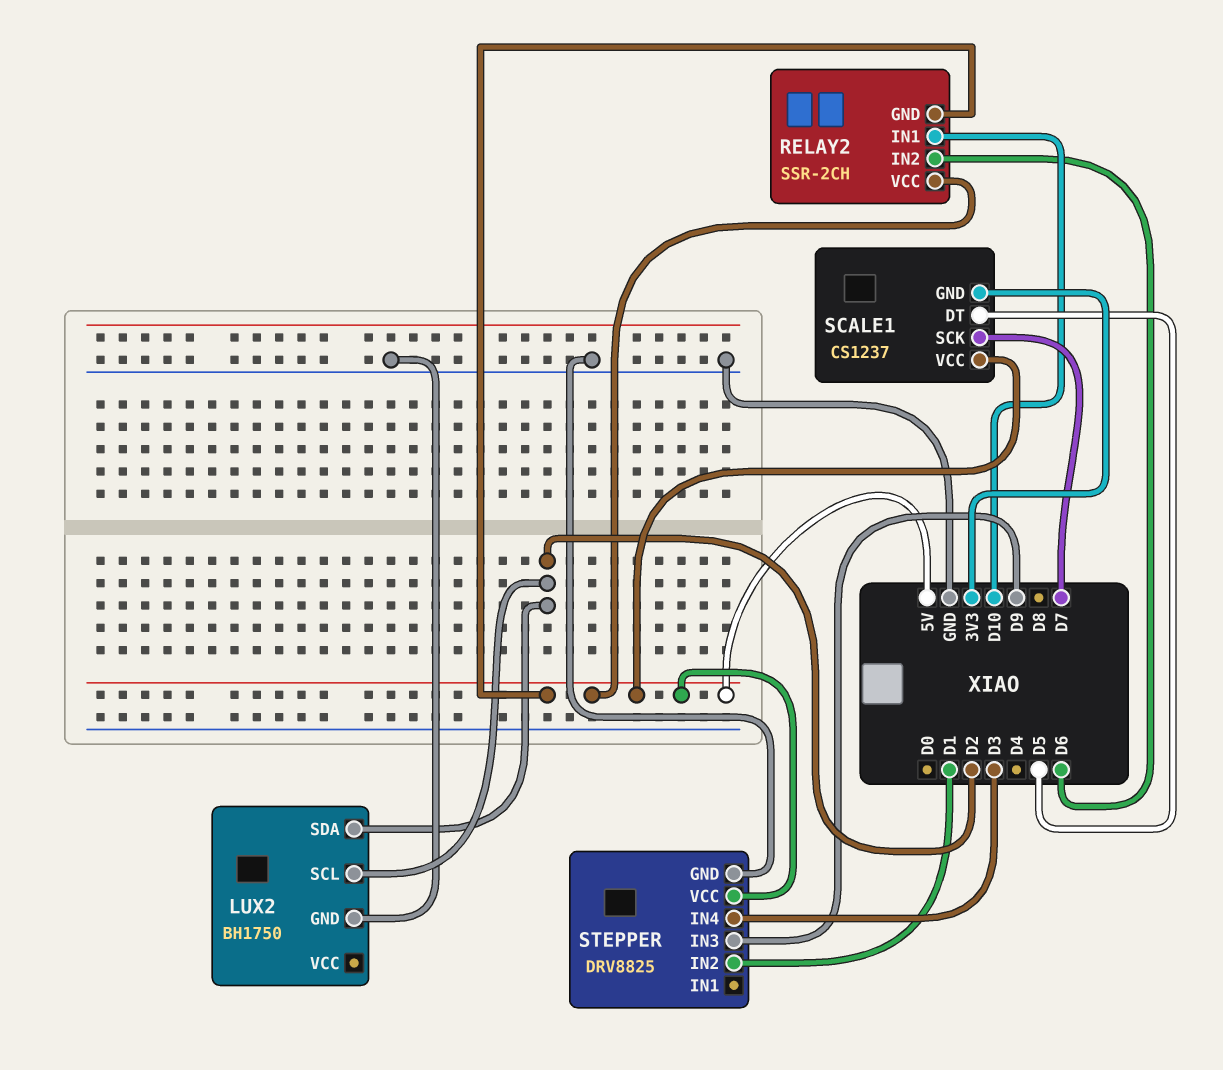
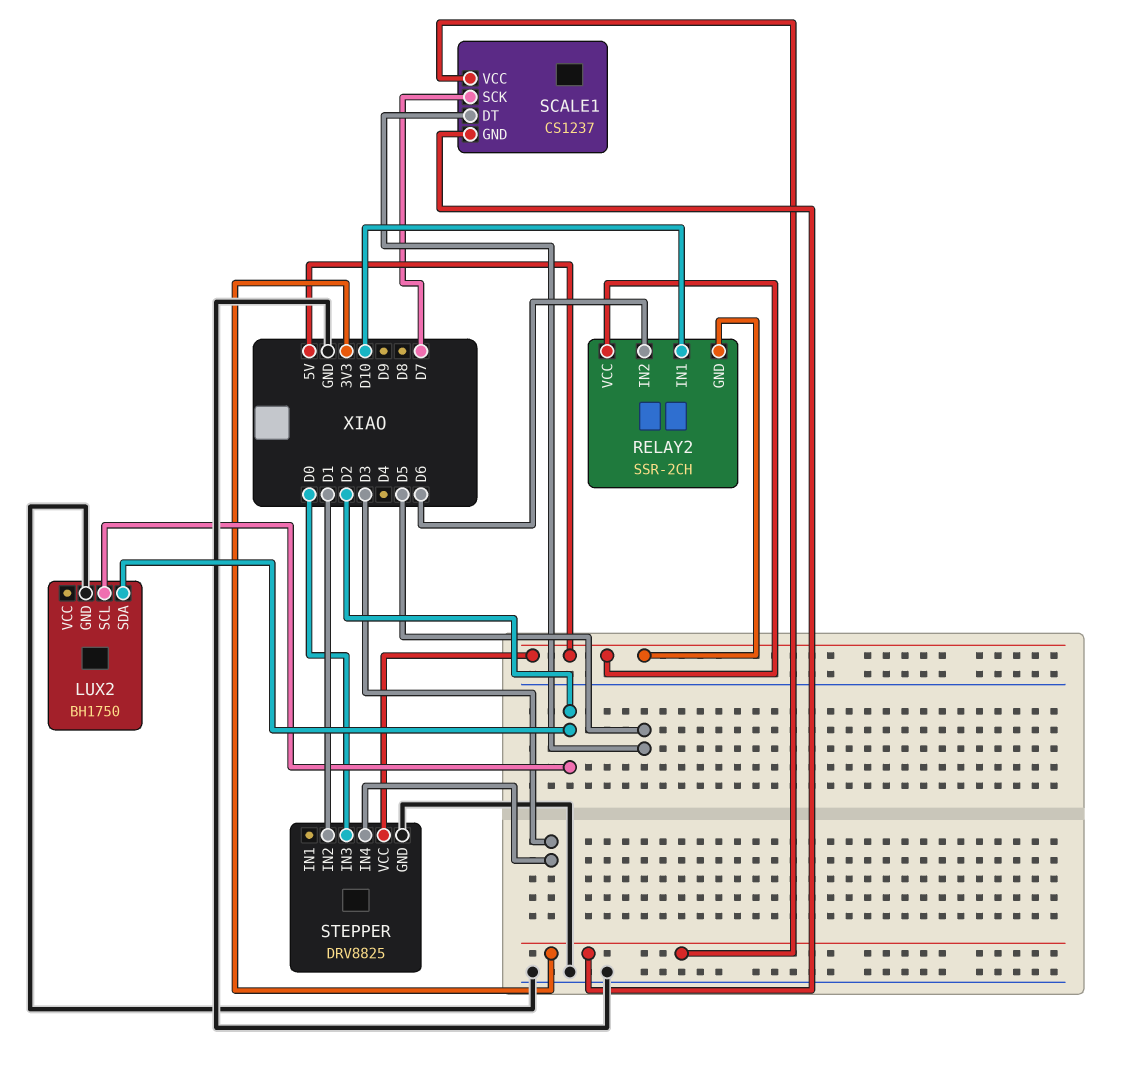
SCALE1 pin VCC: 5V -> 3V3
STEPPER pin IN3: D9 -> D0

